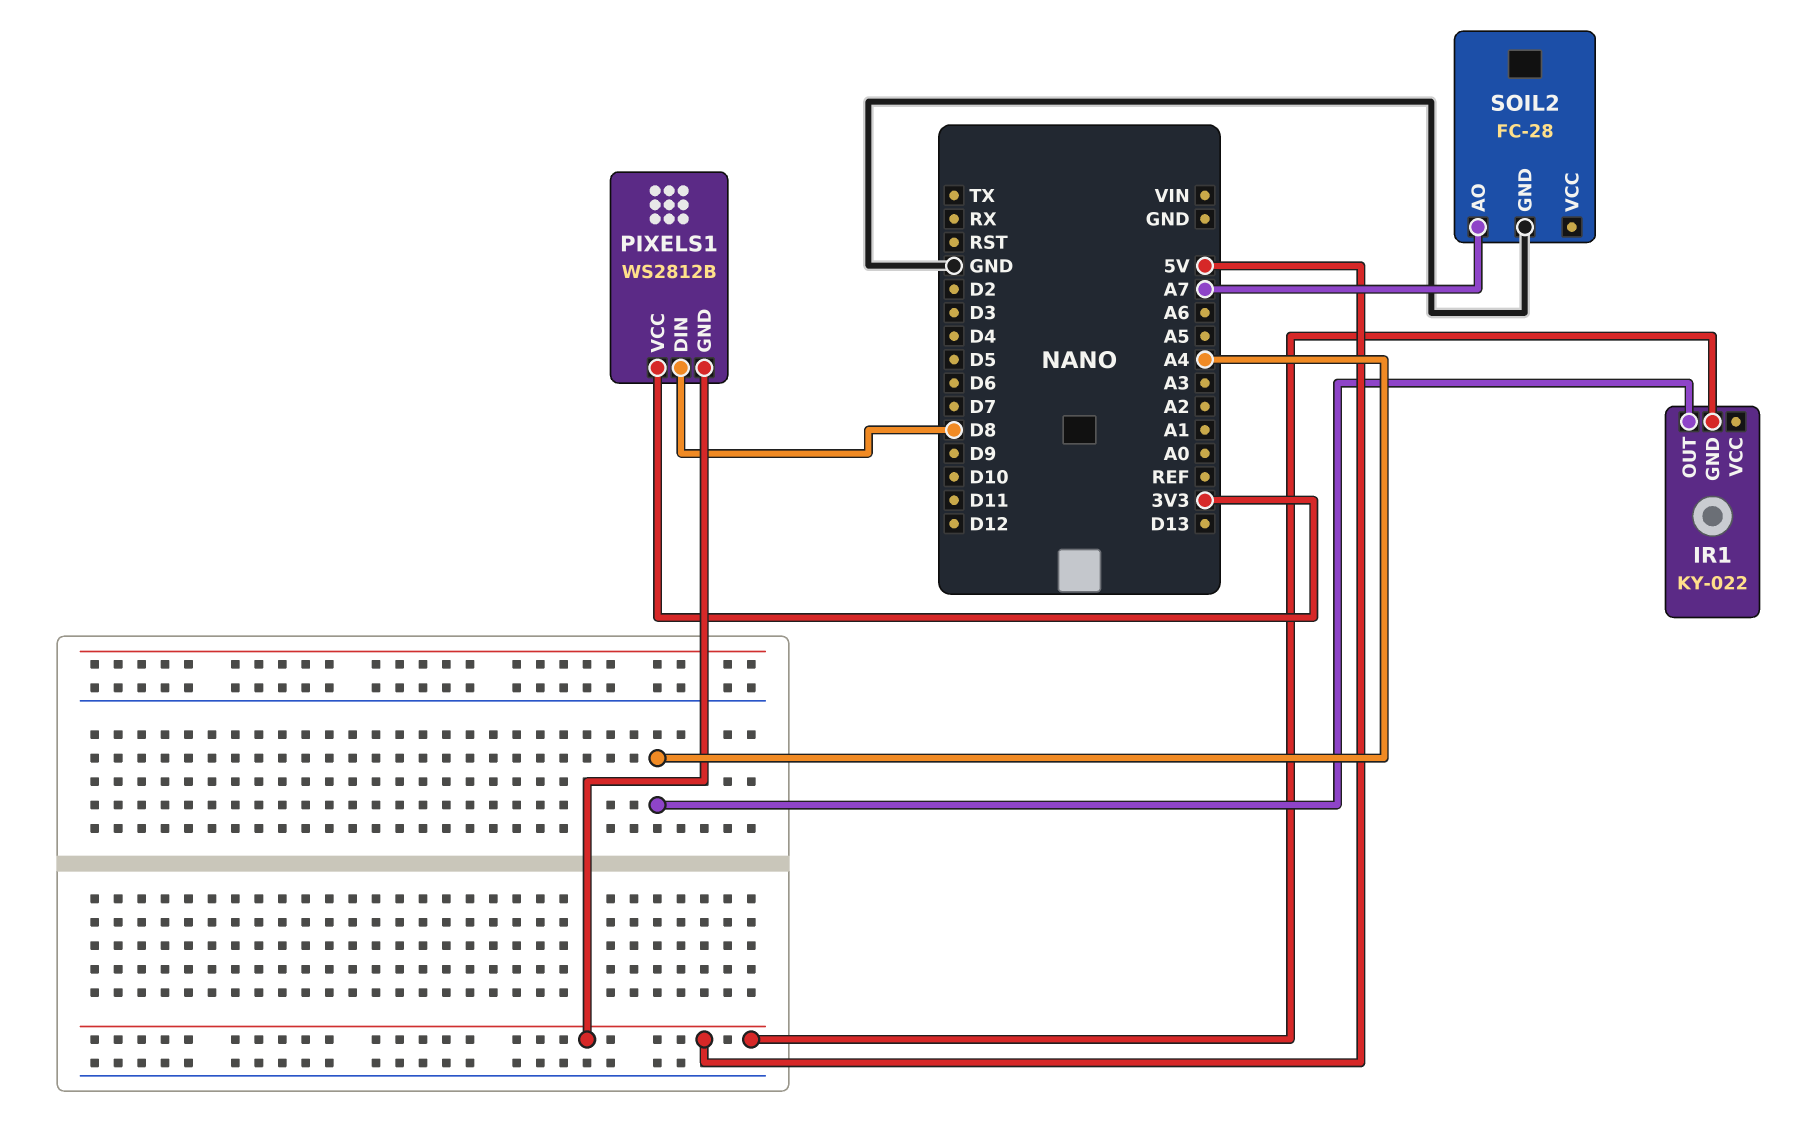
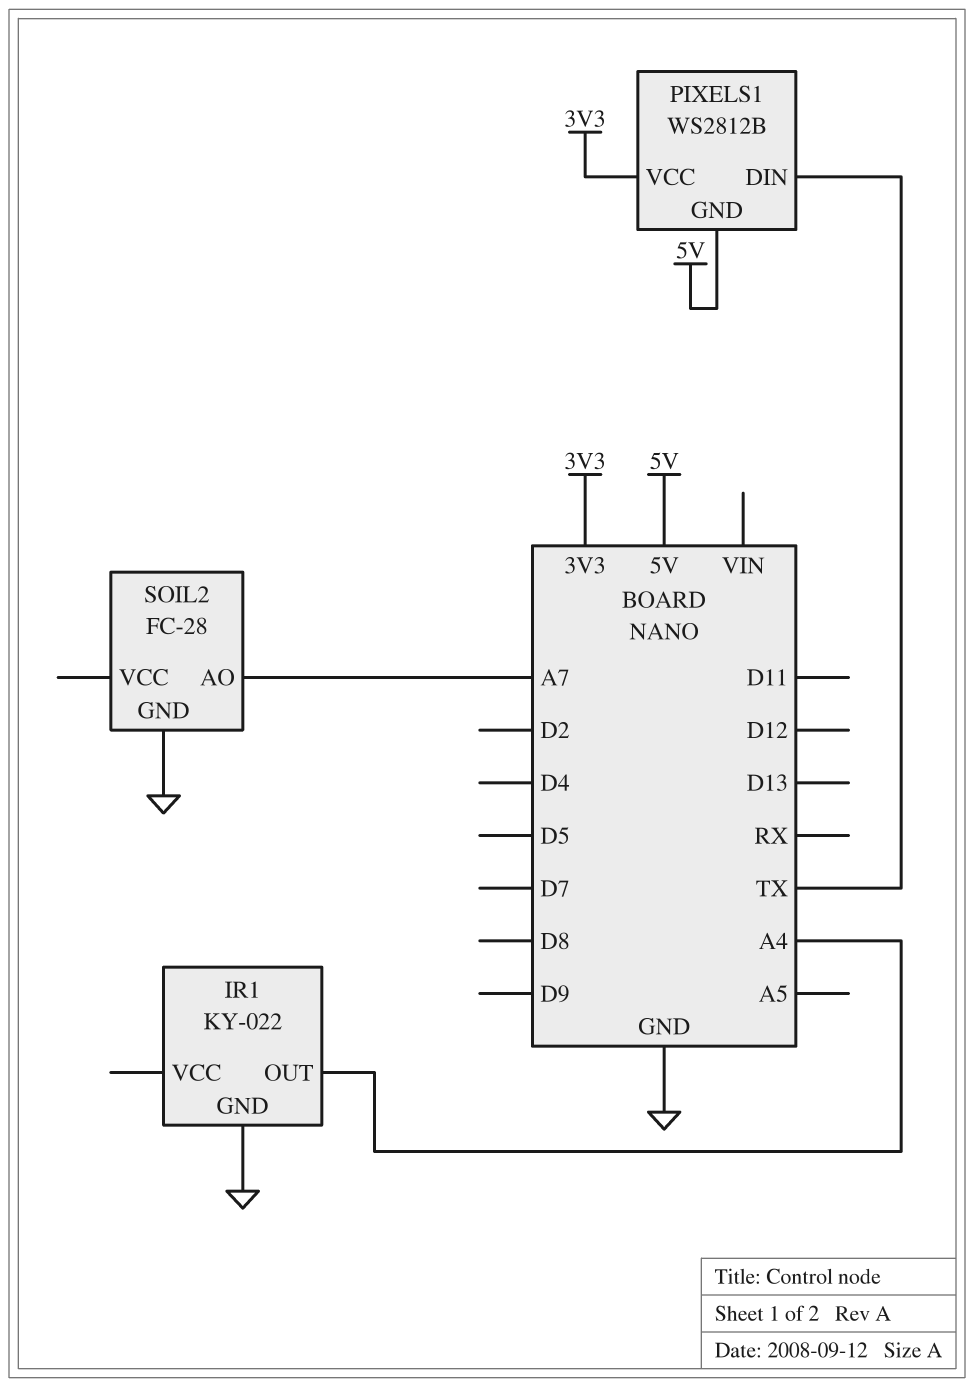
IR1 pin GND: 5V -> GND
PIXELS1 pin DIN: D8 -> TX

